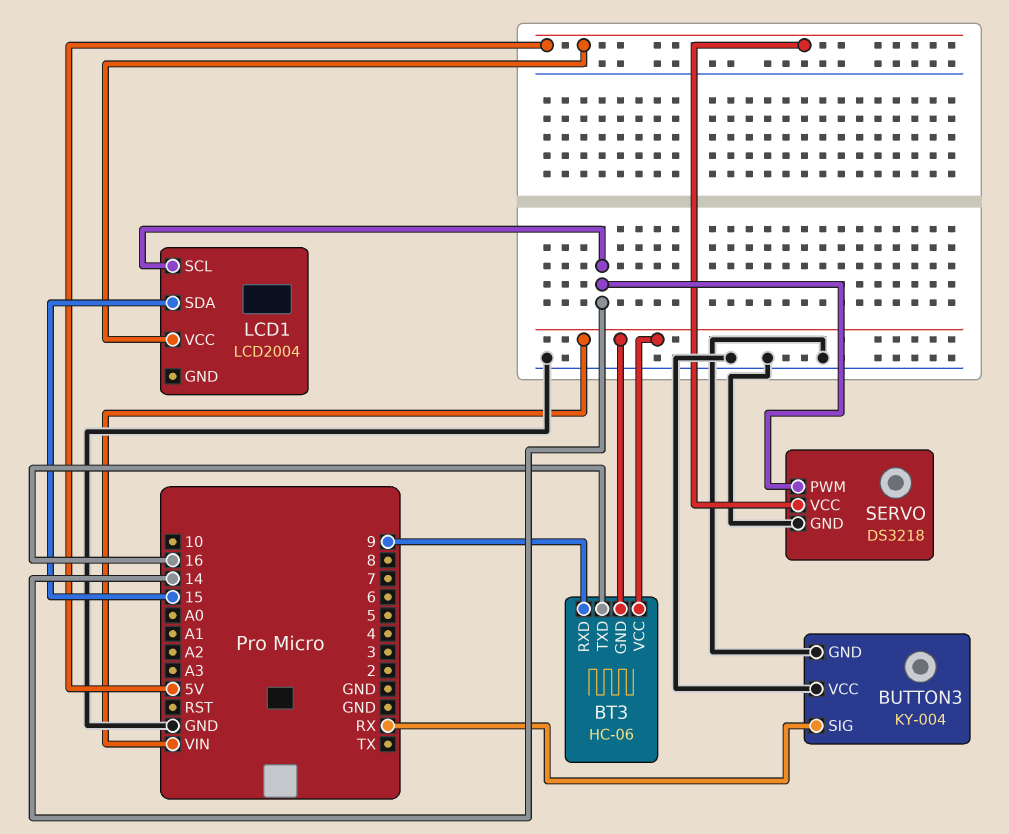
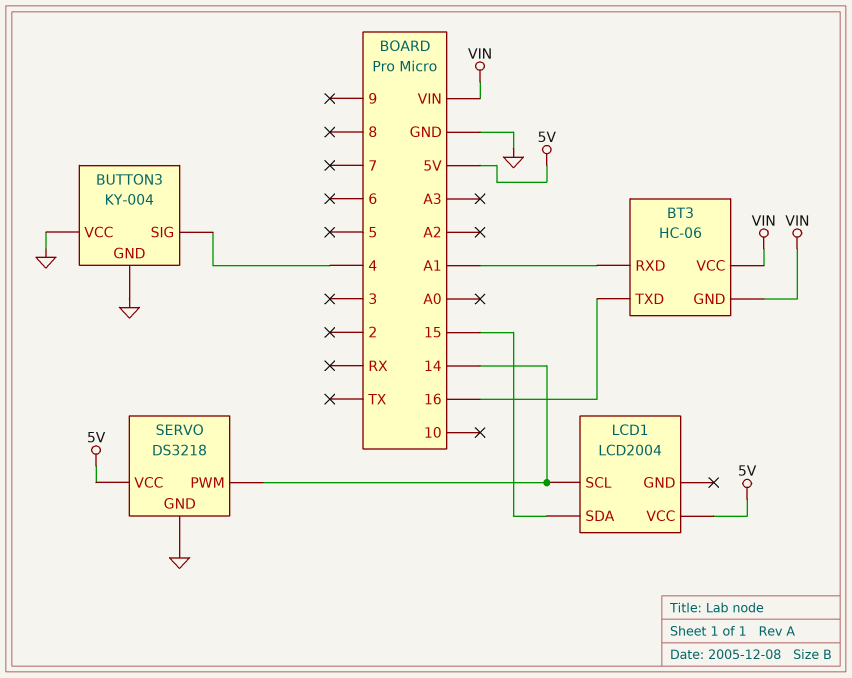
BT3 pin RXD: 9 -> A1
BUTTON3 pin SIG: RX -> 4

